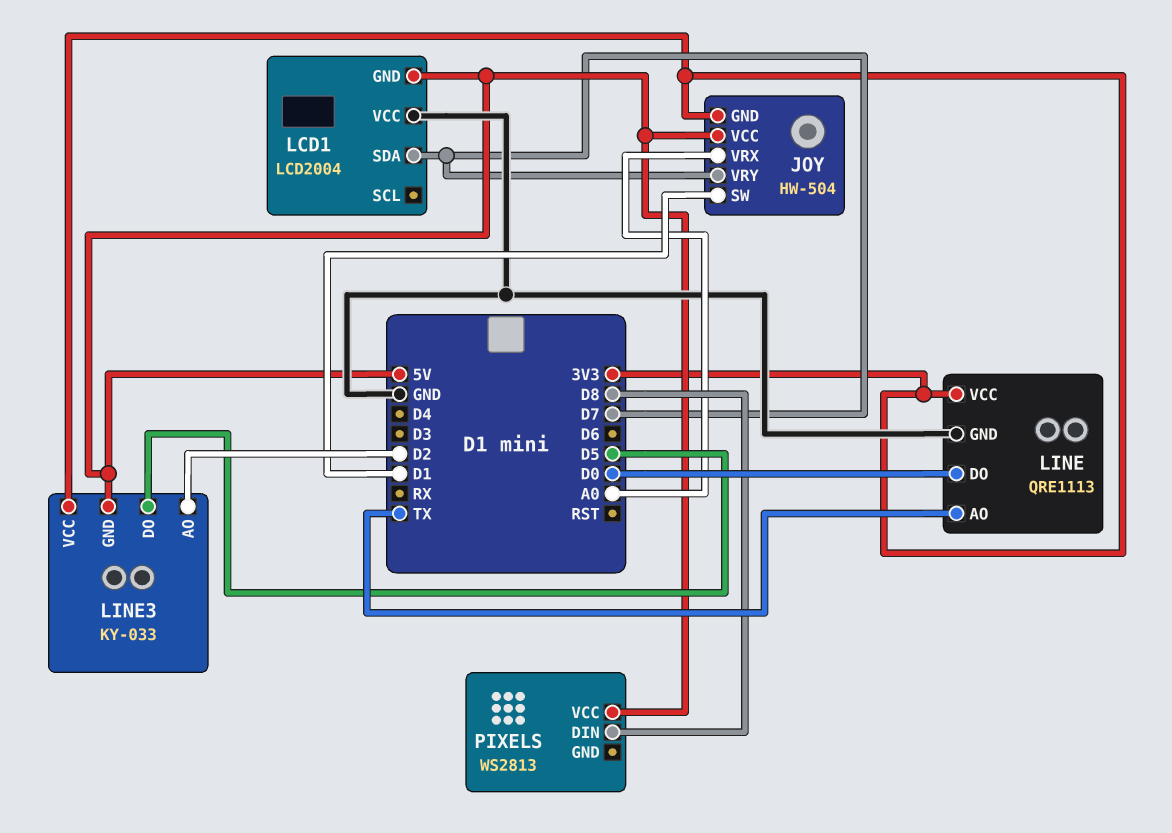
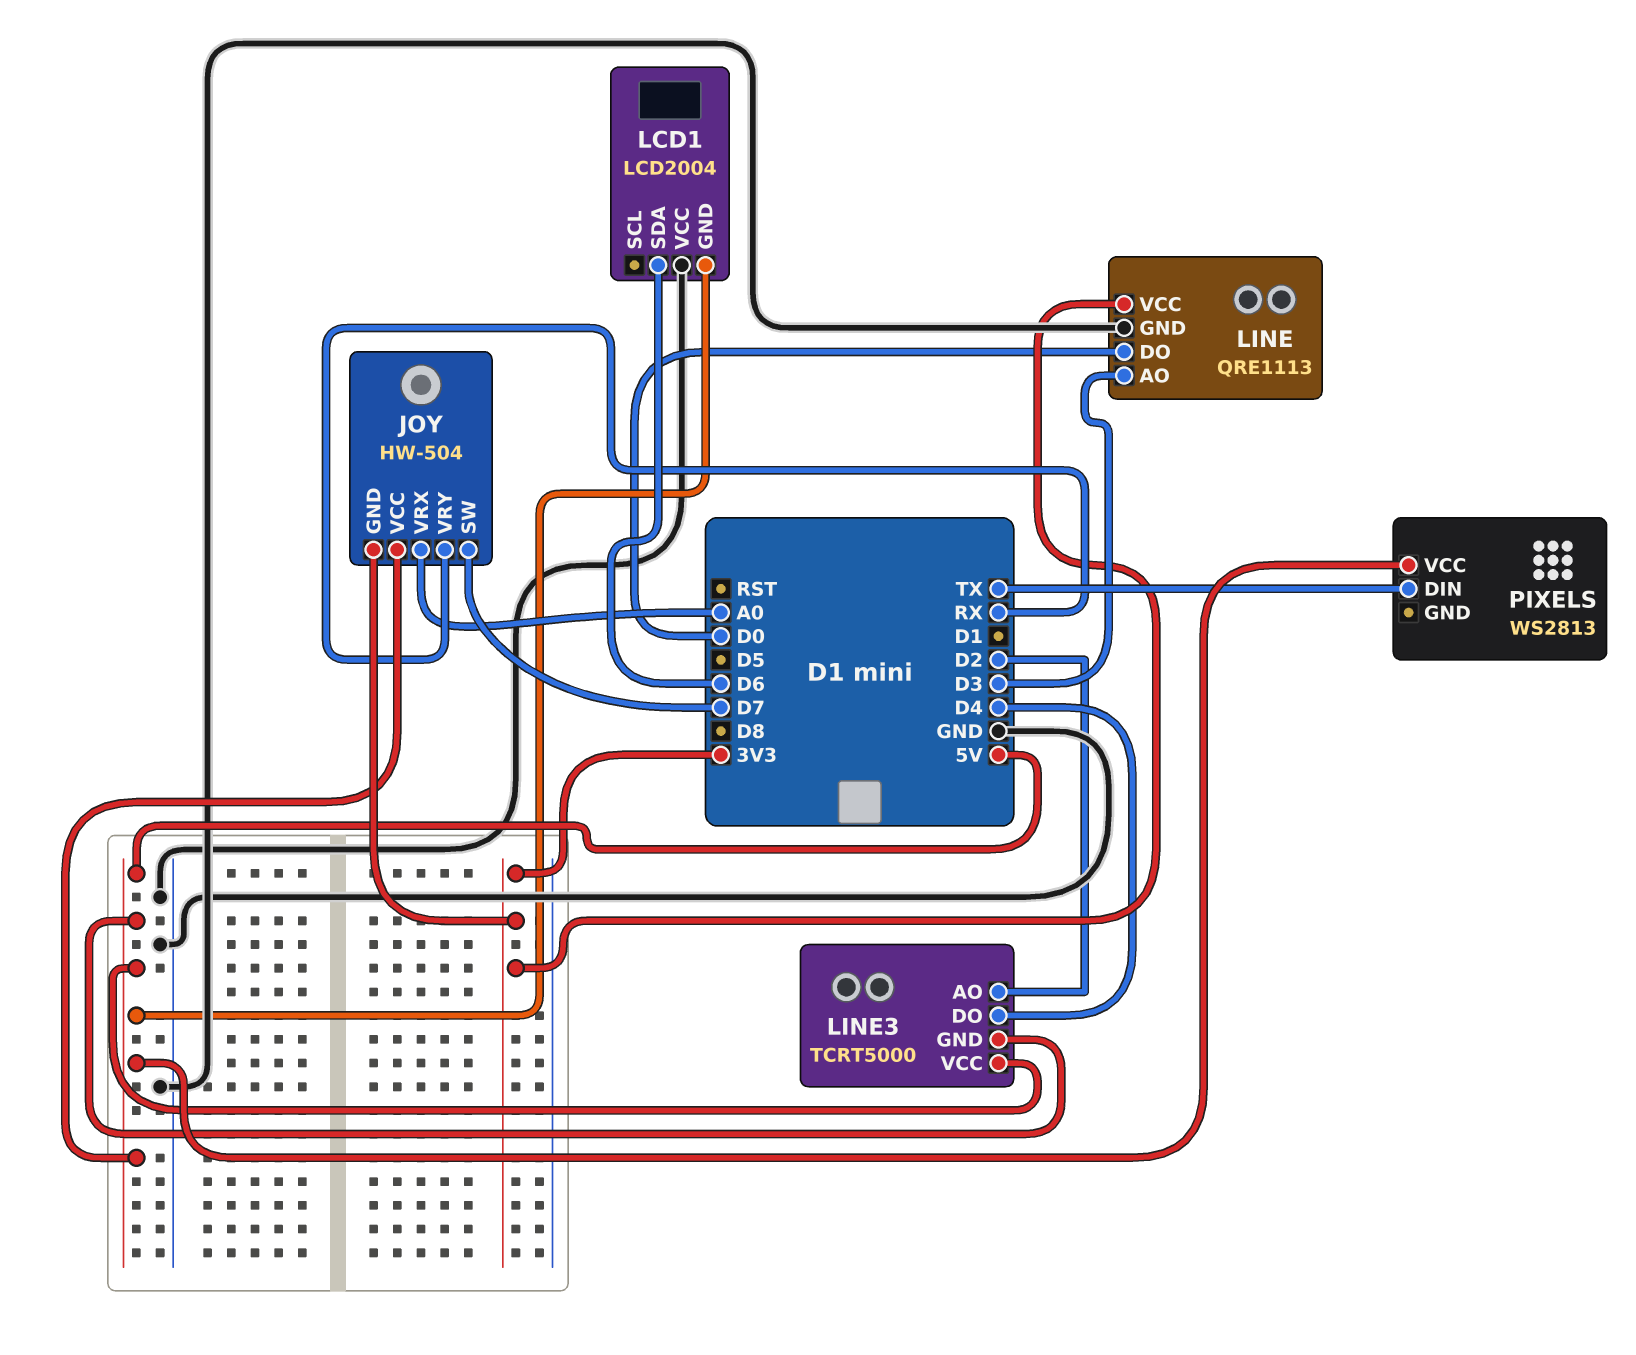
JOY pin SW: D1 -> D7
JOY pin VRY: D7 -> RX
LCD1 pin SDA: D7 -> D6
LINE pin AO: TX -> D3
LINE3: KY-033 -> TCRT5000
LINE3 pin DO: D5 -> D4
LINE3 pin VCC: 3V3 -> 5V
PIXELS pin DIN: D8 -> TX

